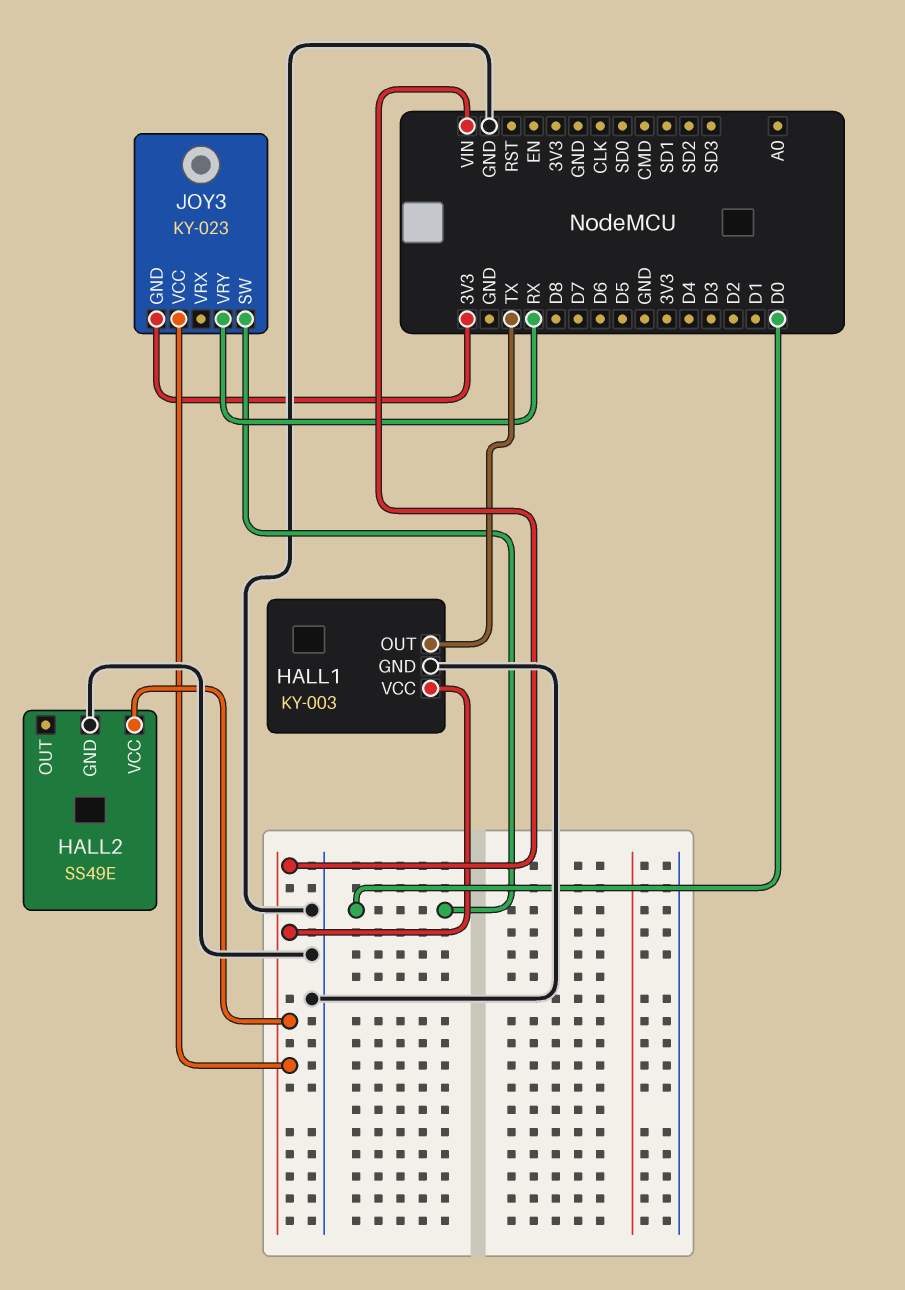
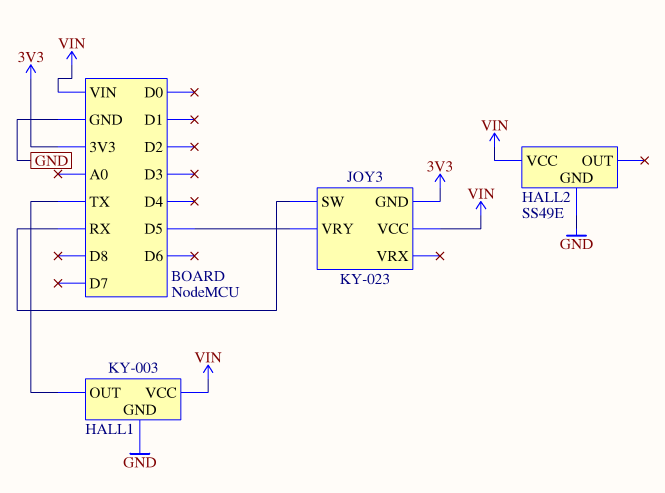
JOY3 pin SW: D0 -> RX
JOY3 pin VRY: RX -> D5

